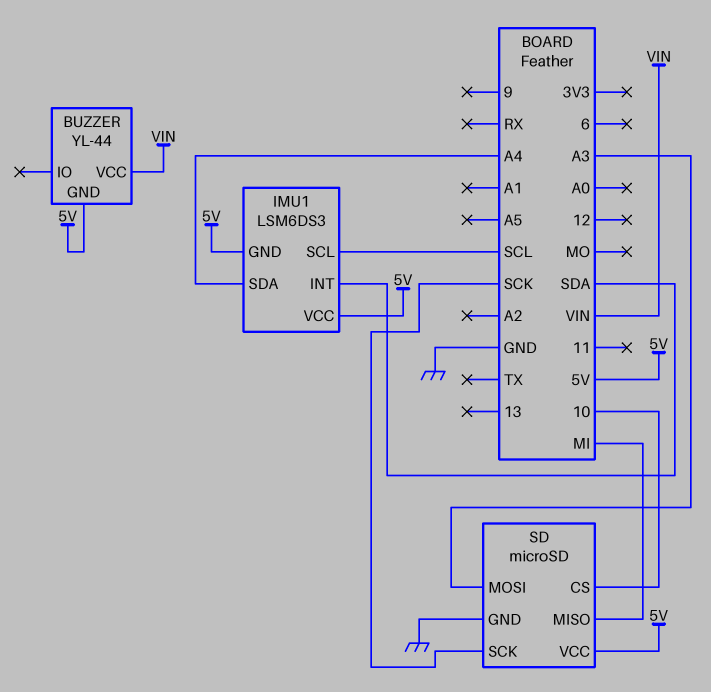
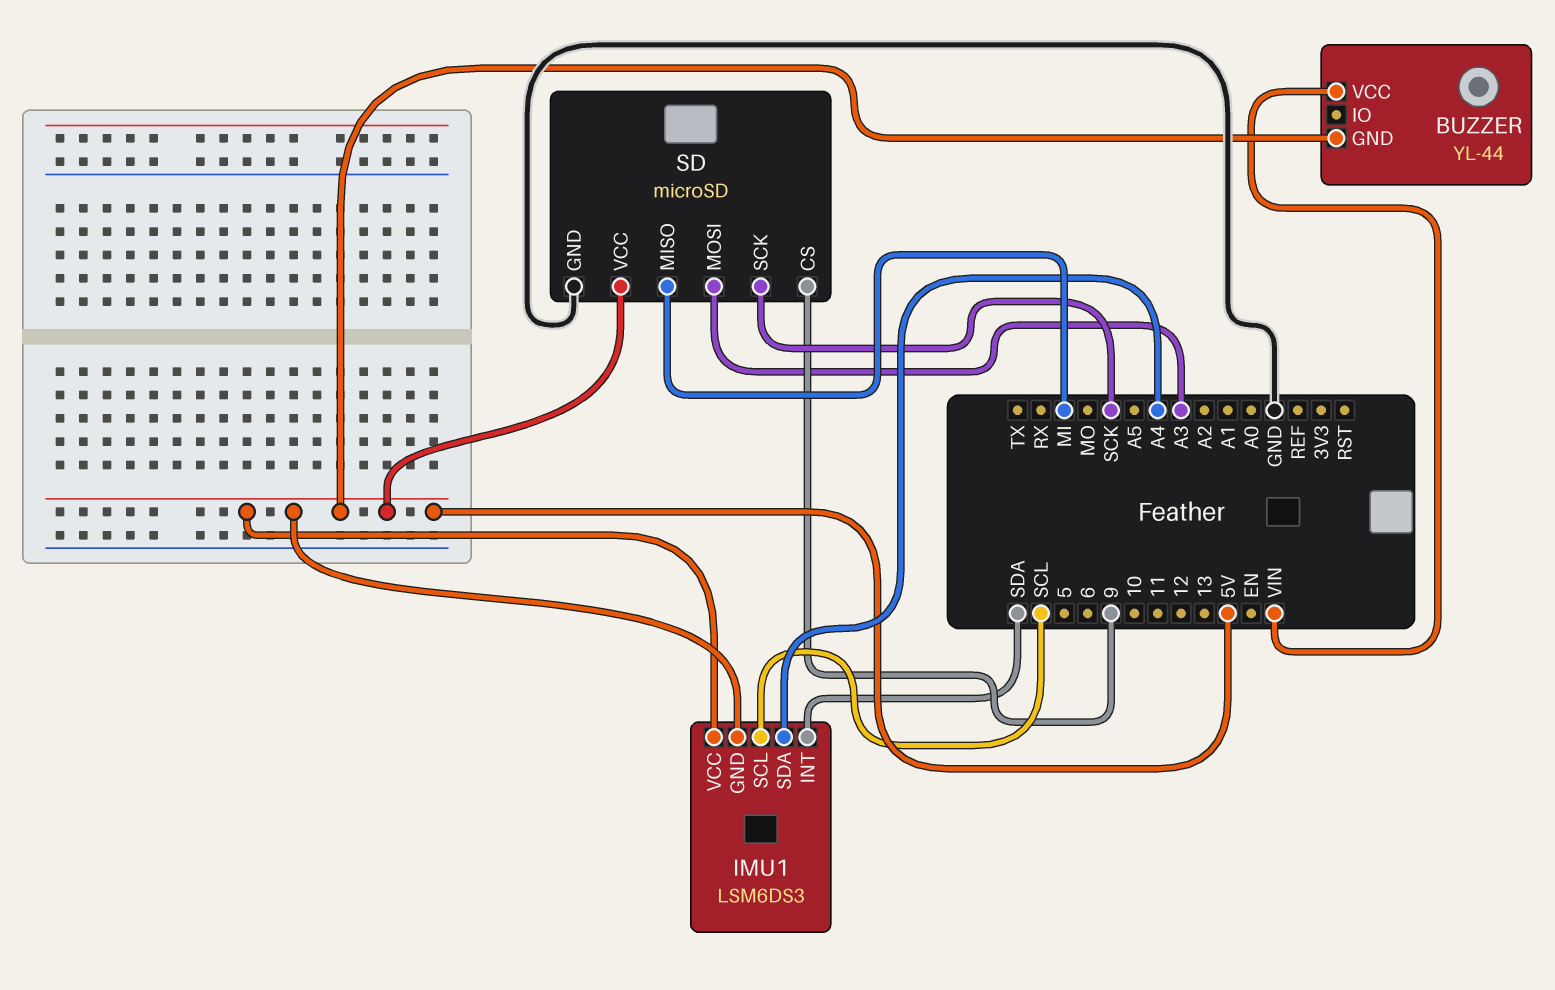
SD pin CS: 10 -> 9

